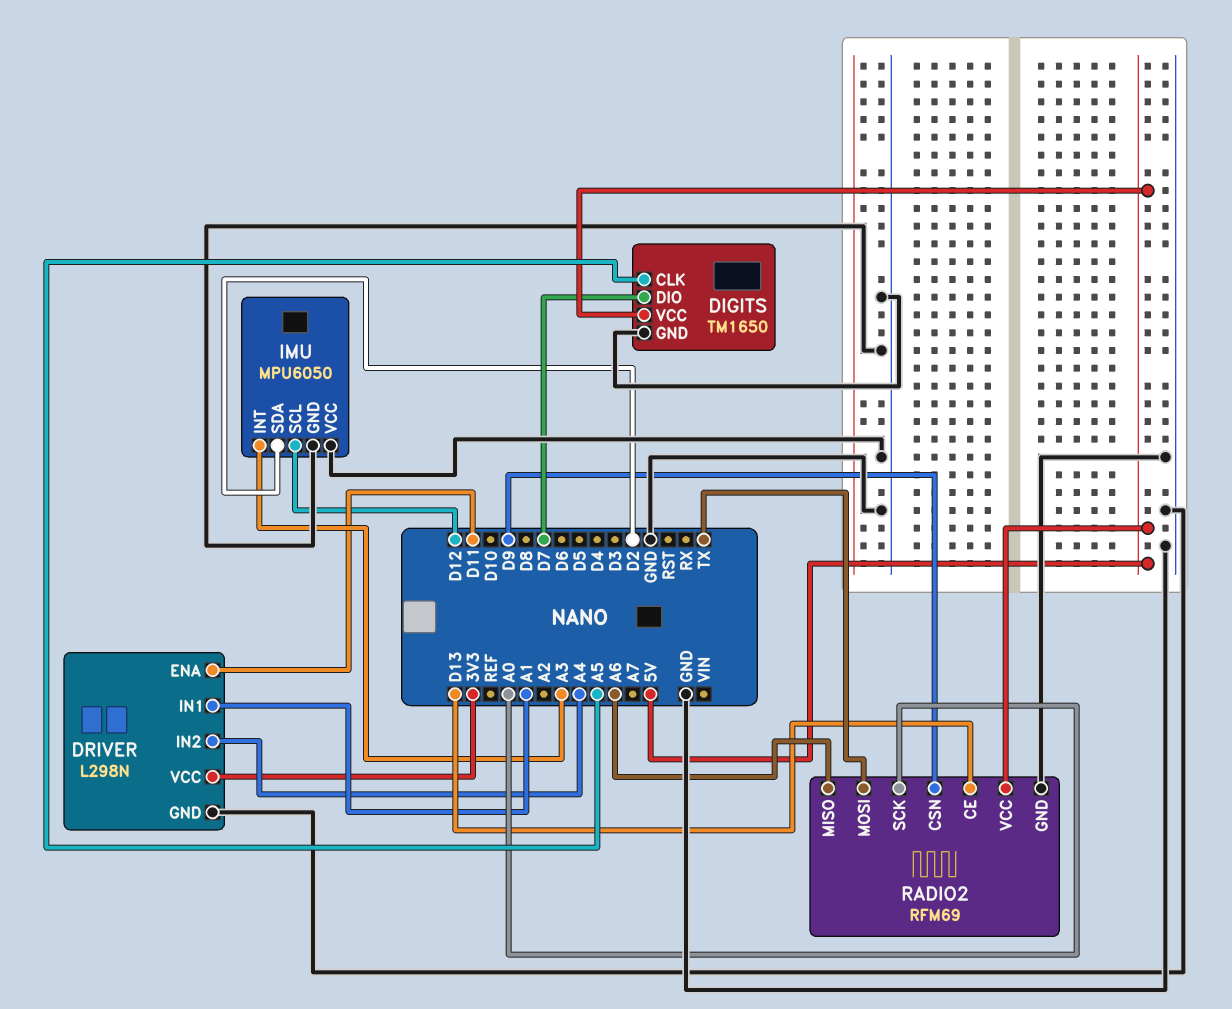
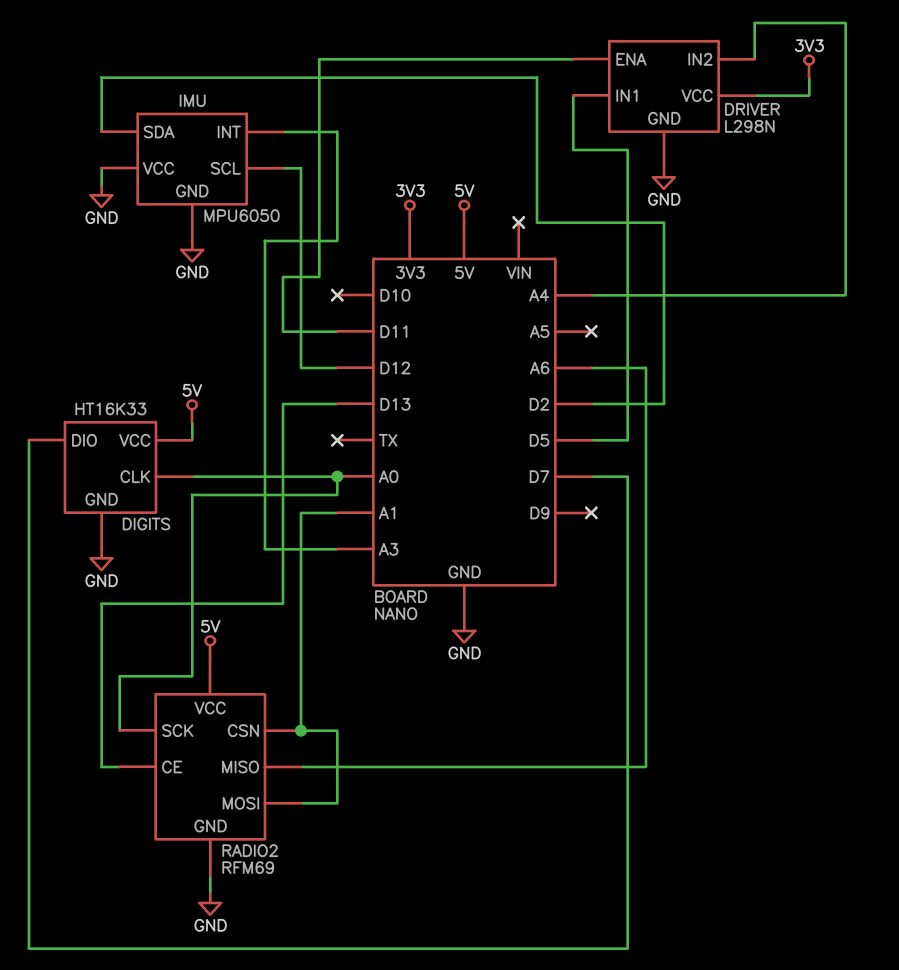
DIGITS: TM1650 -> HT16K33
DIGITS pin CLK: A5 -> A0
DRIVER pin IN1: A1 -> D5
RADIO2 pin CSN: D9 -> A1
RADIO2 pin MOSI: TX -> A1

